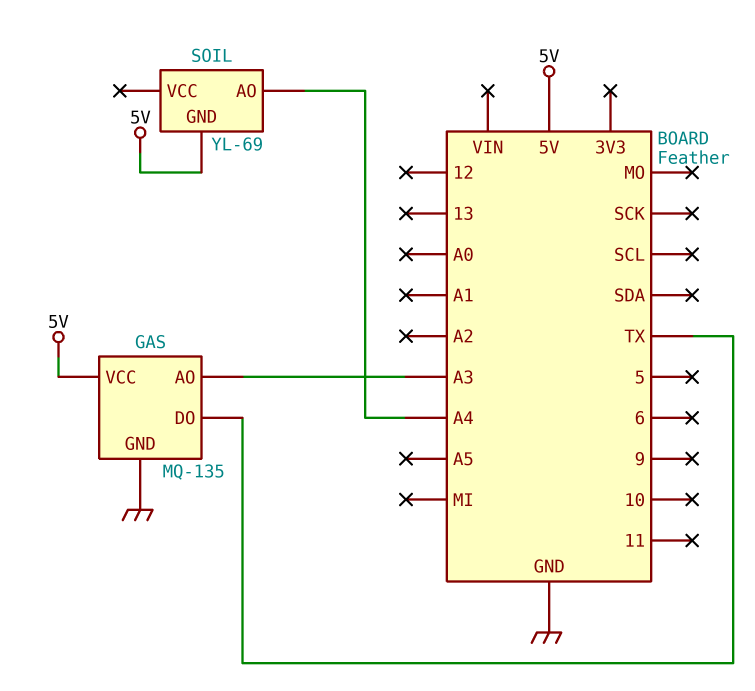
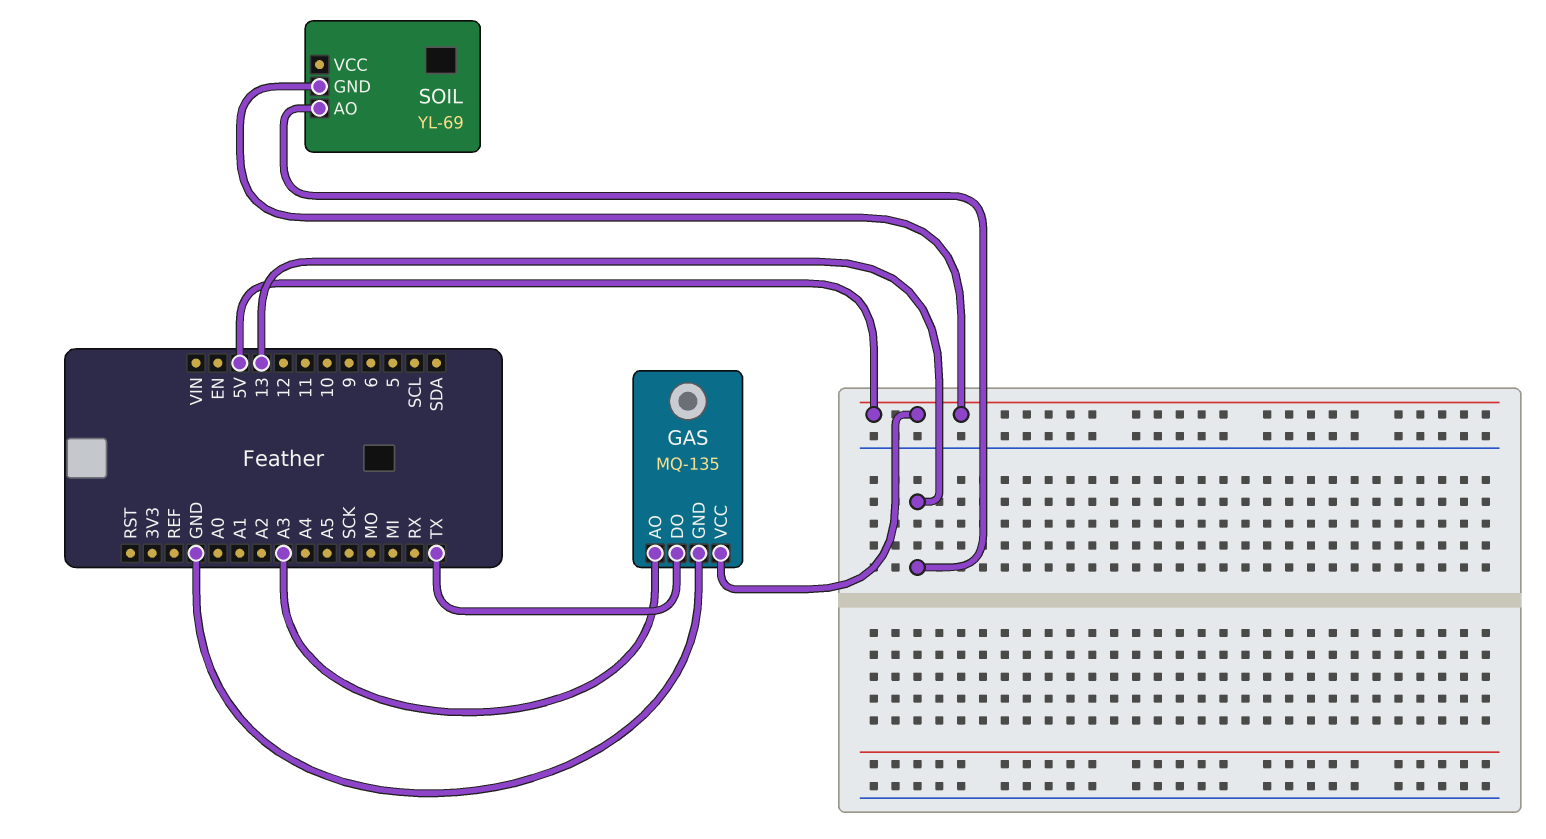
SOIL pin AO: A4 -> 13

